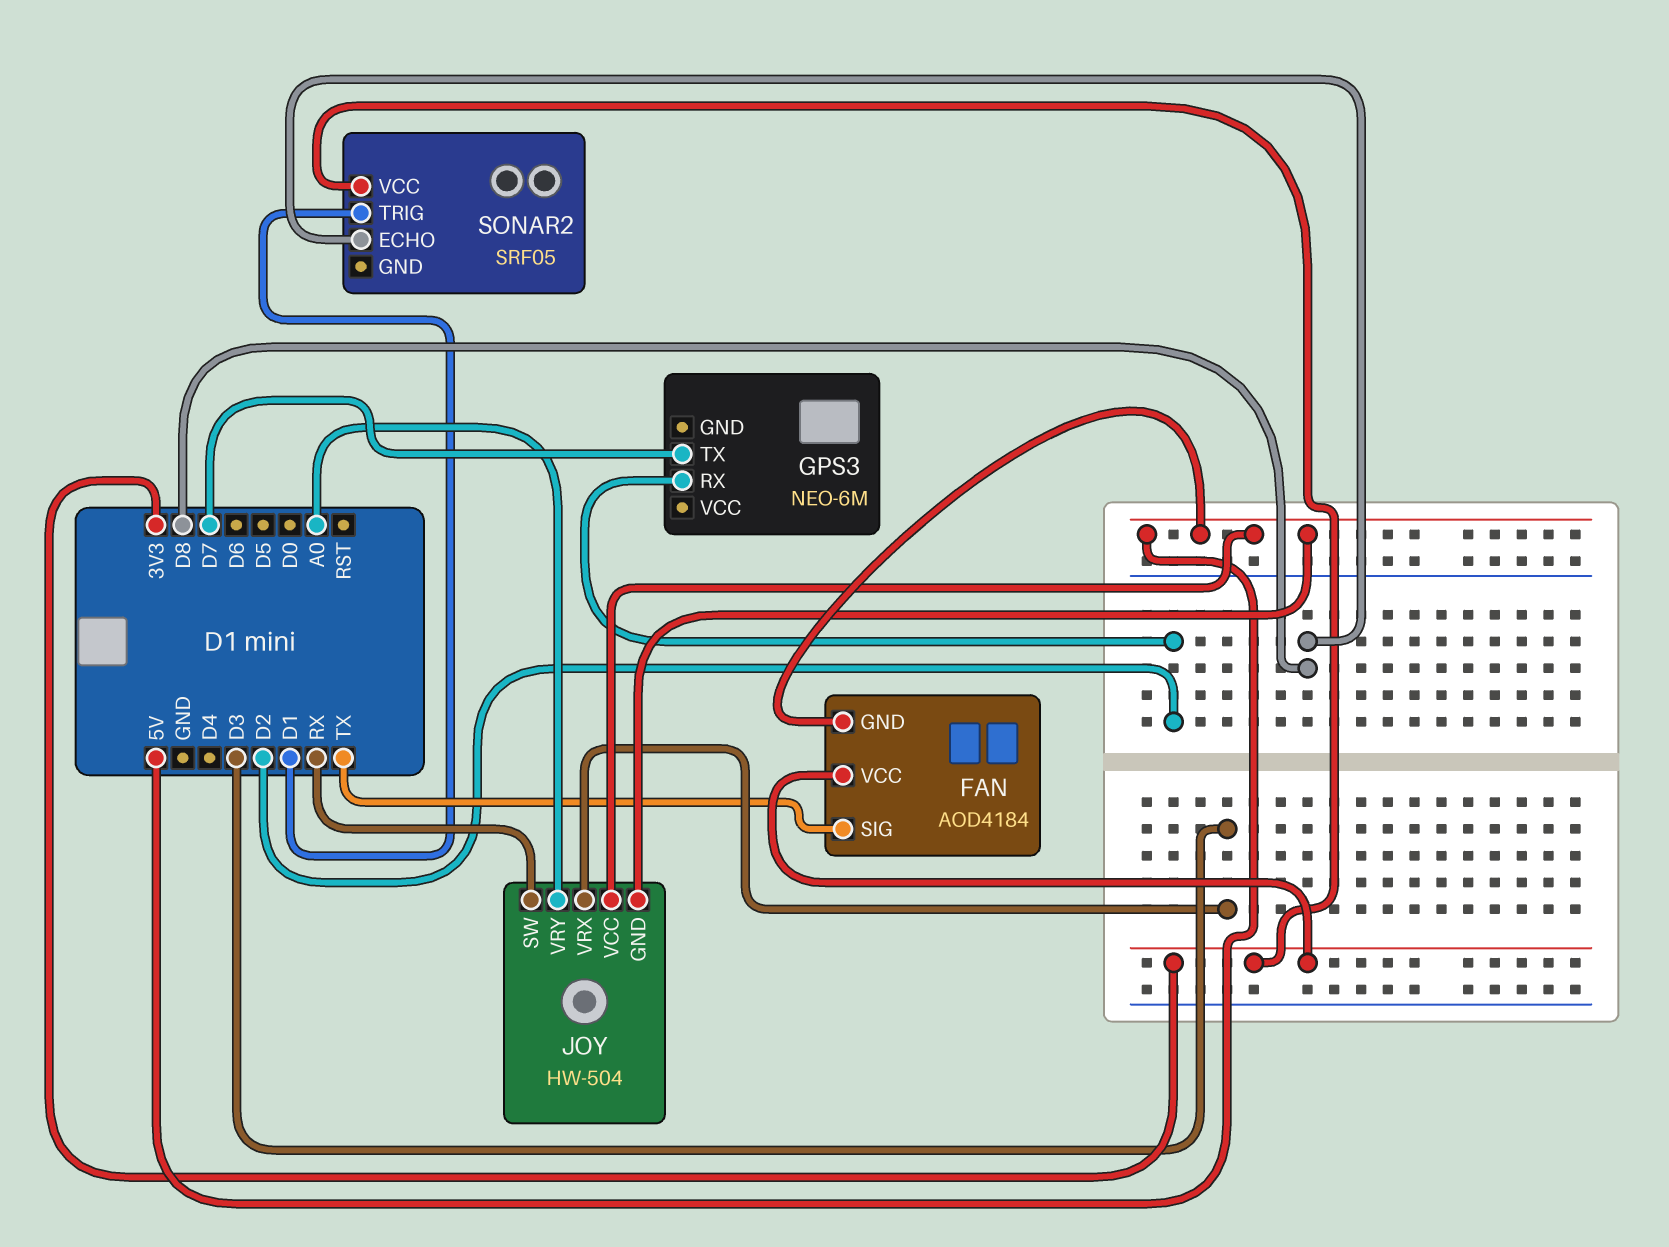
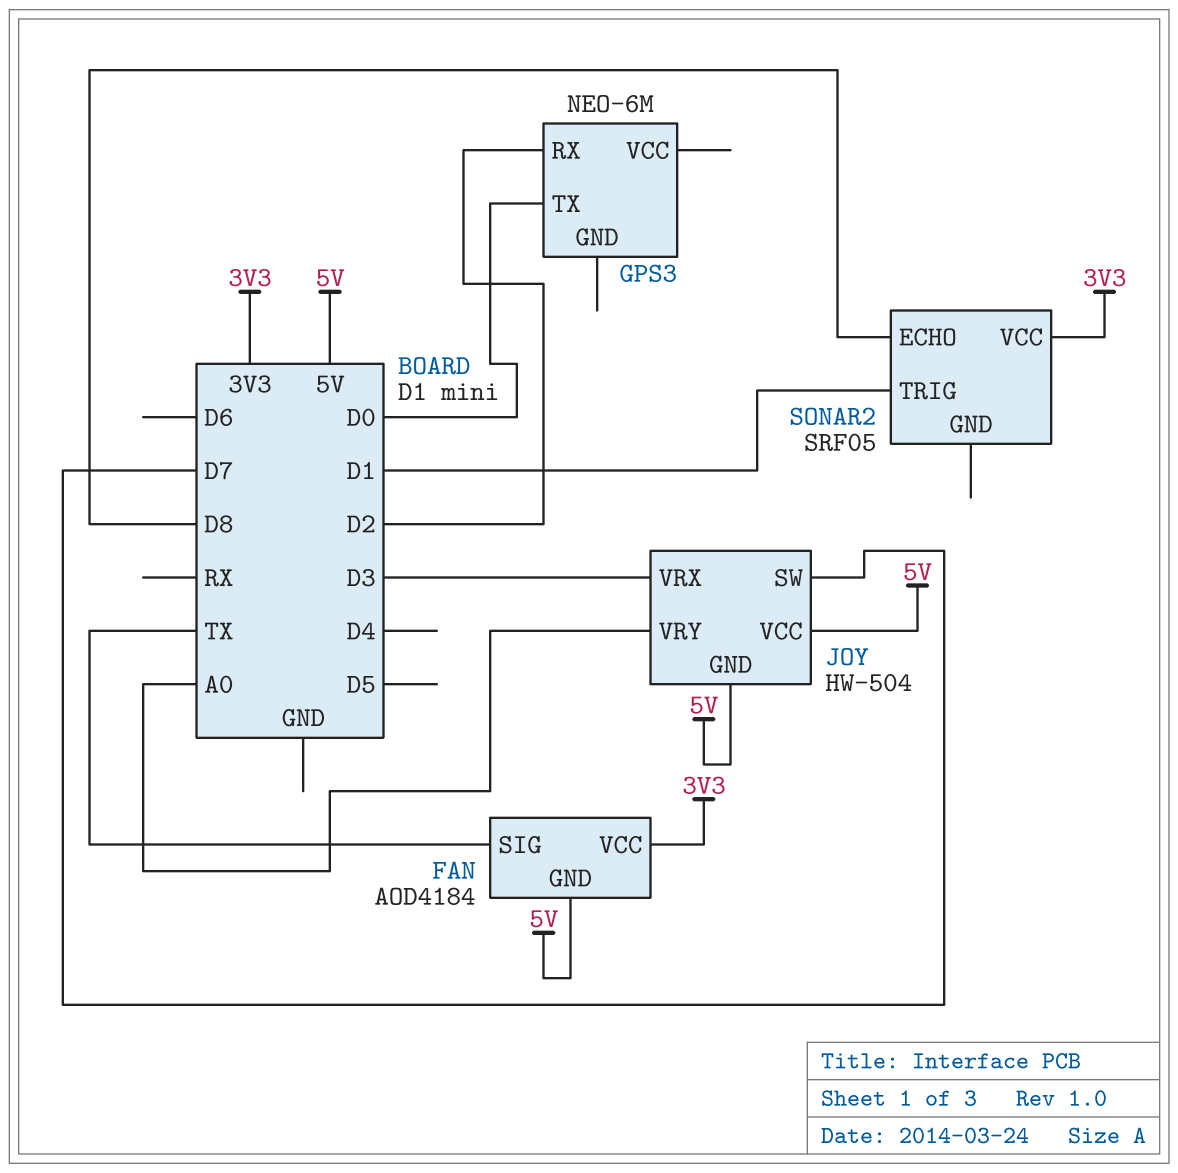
GPS3 pin TX: D7 -> D0
JOY pin SW: RX -> D7

